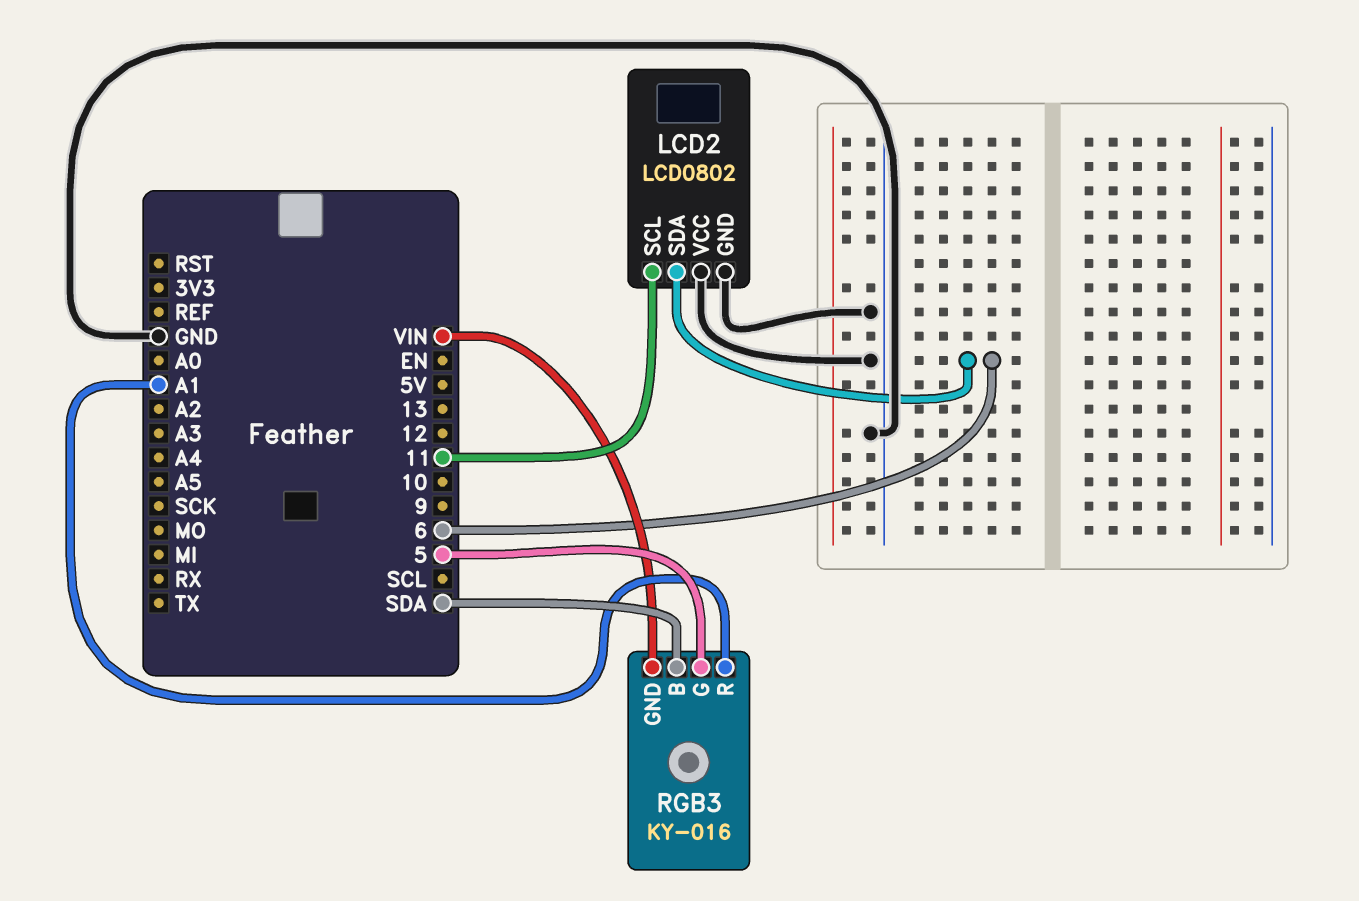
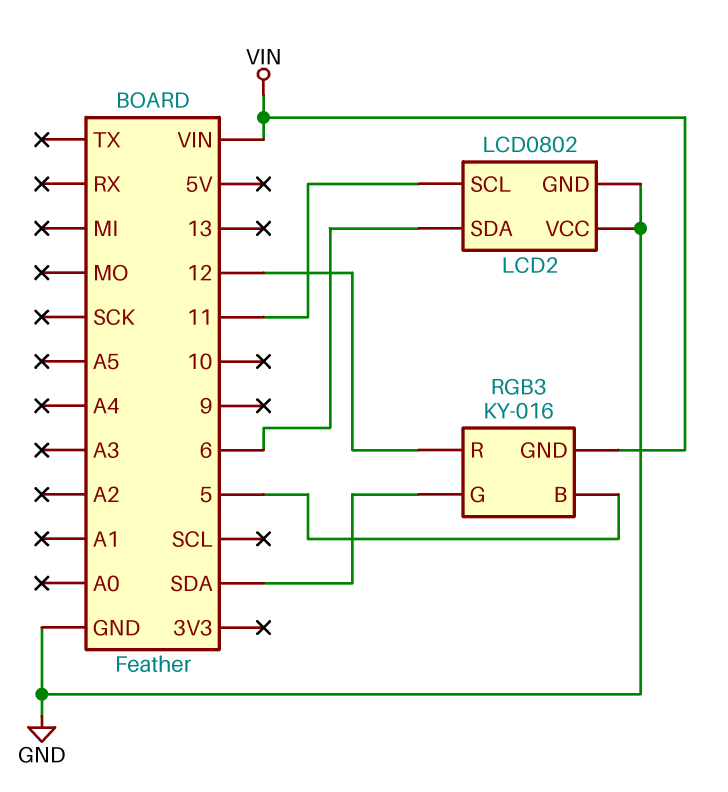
RGB3 pin B: SDA -> 5
RGB3 pin G: 5 -> SDA
RGB3 pin R: A1 -> 12

